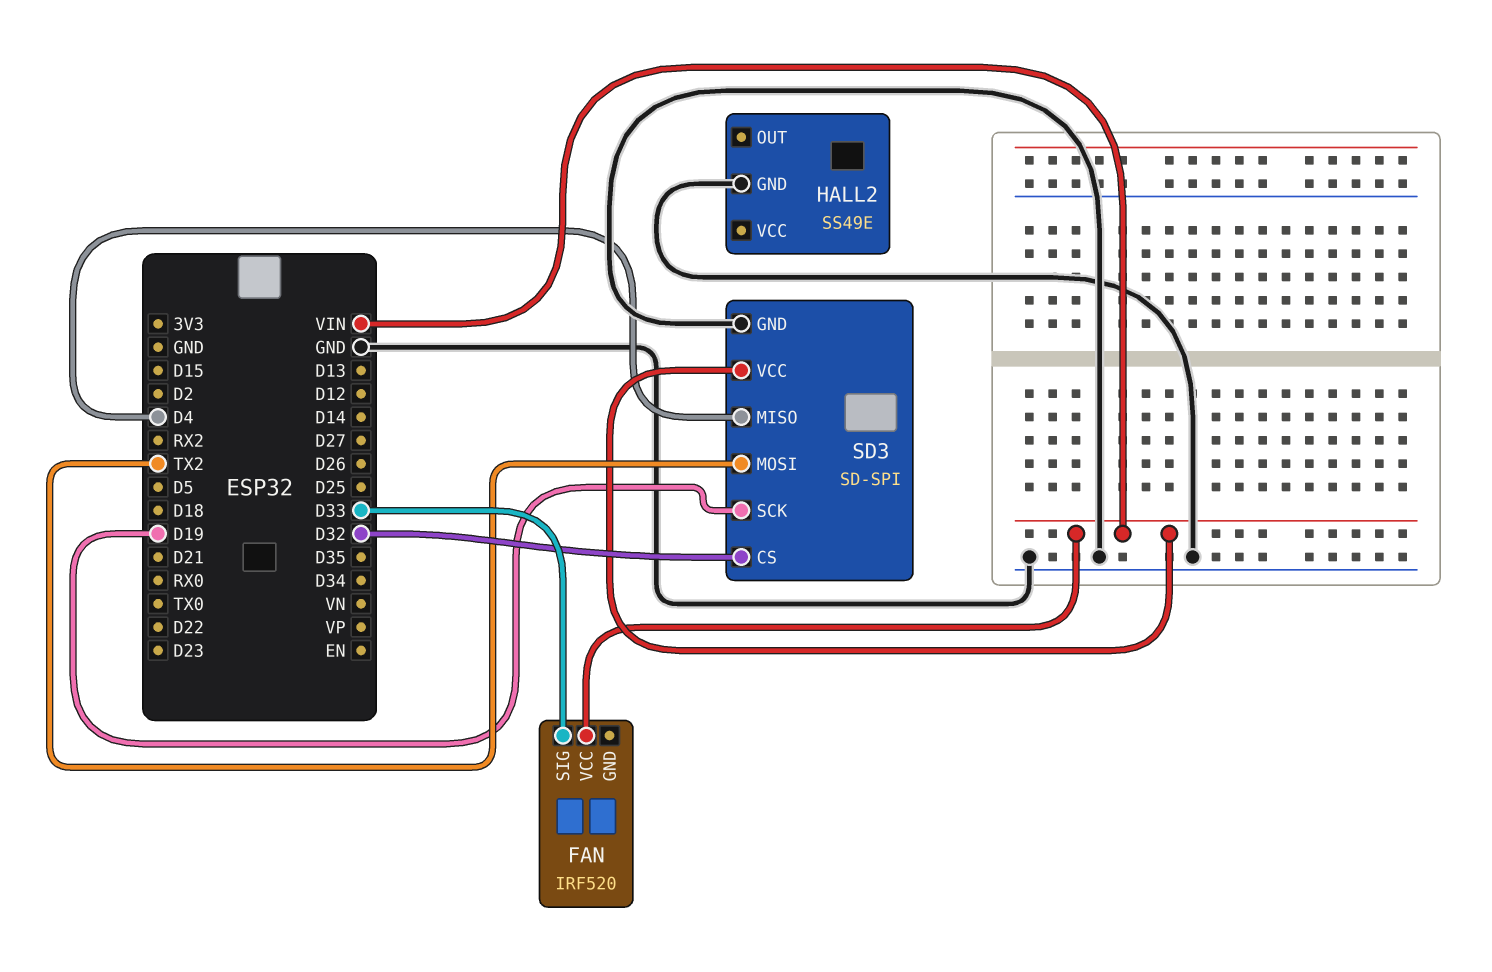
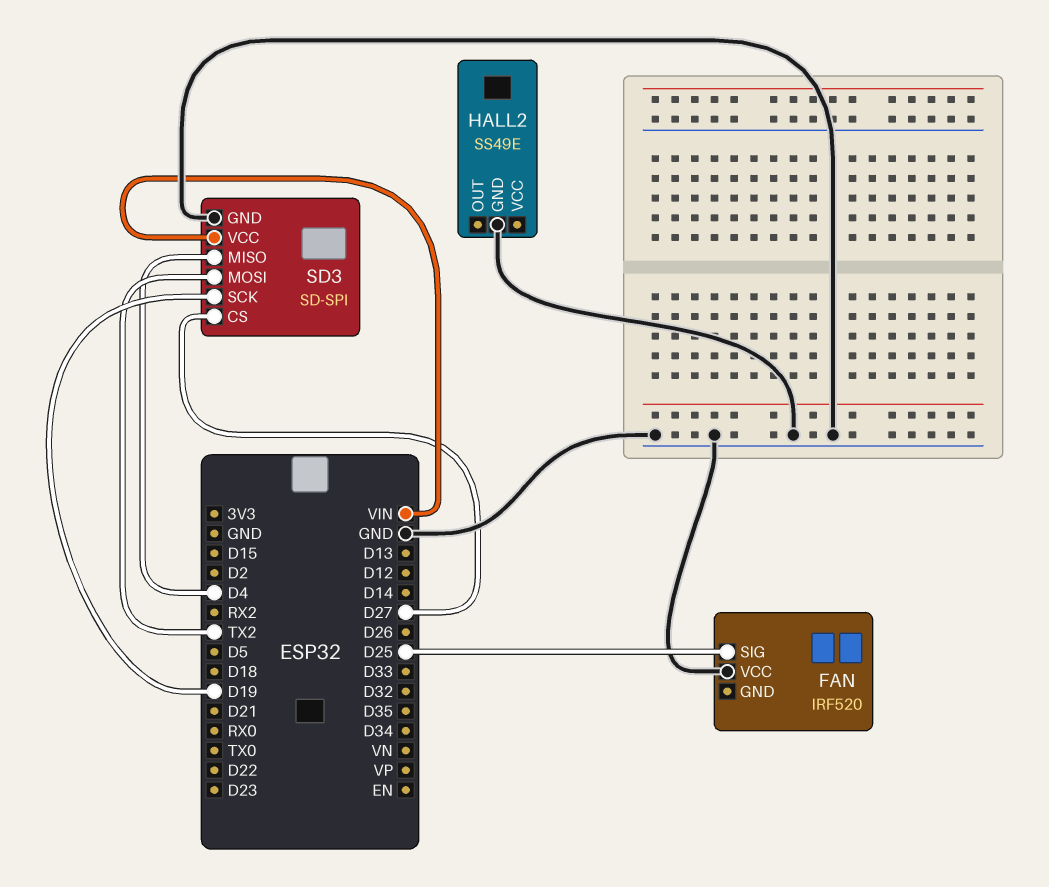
FAN pin SIG: D33 -> D25
FAN pin VCC: VIN -> GND
SD3 pin CS: D32 -> D27

